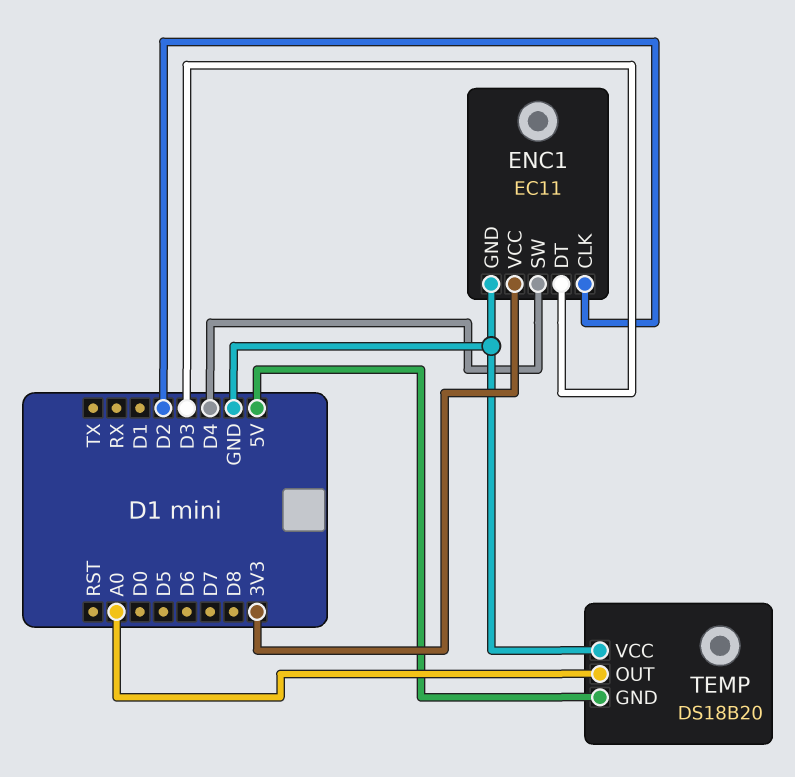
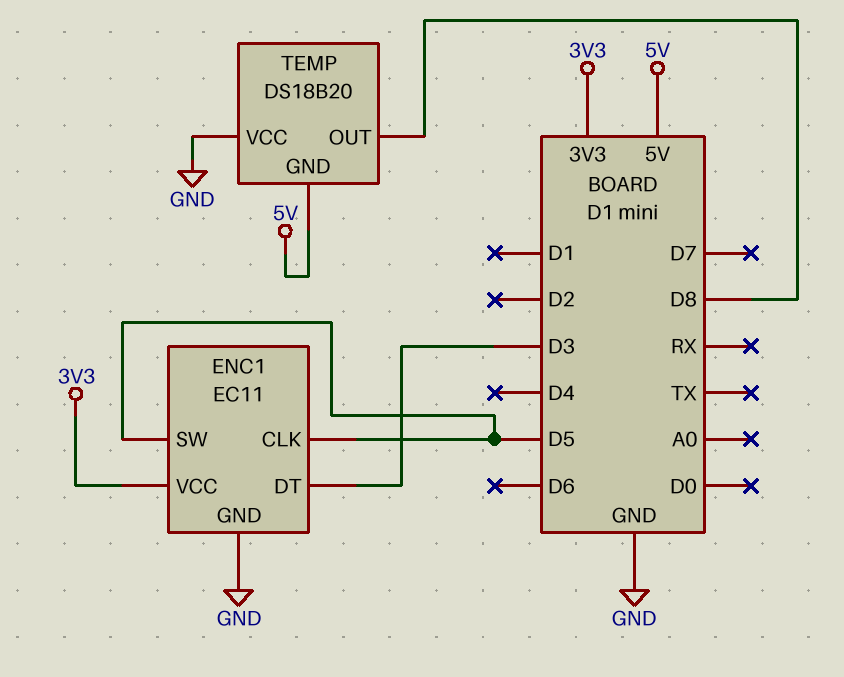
ENC1 pin CLK: D2 -> D5
ENC1 pin SW: D4 -> D5
TEMP pin OUT: A0 -> D8

